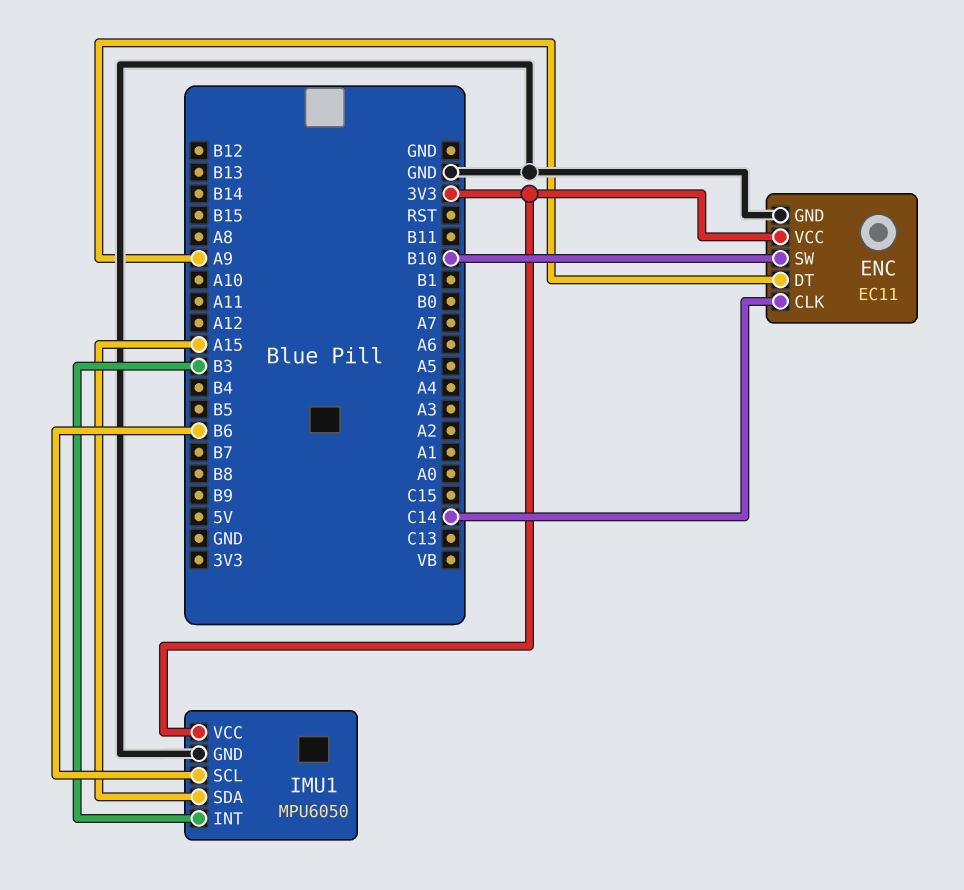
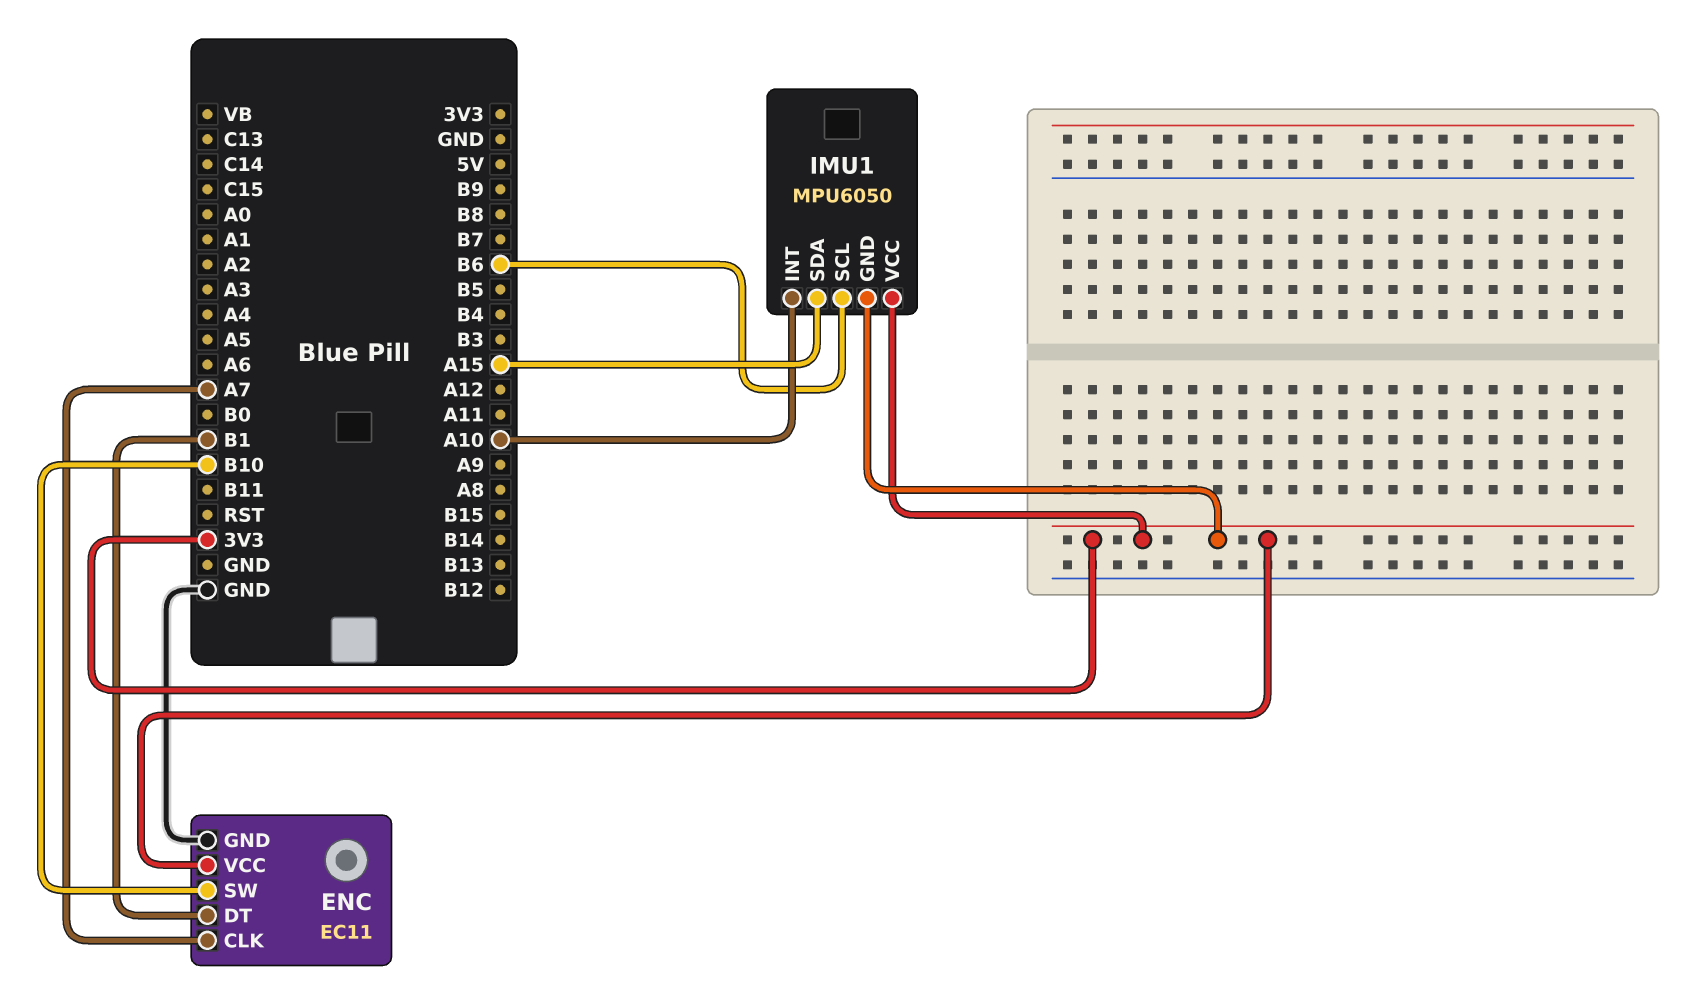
ENC pin CLK: C14 -> A7
ENC pin DT: A9 -> B1
IMU1 pin GND: GND -> 3V3
IMU1 pin INT: B3 -> A10

